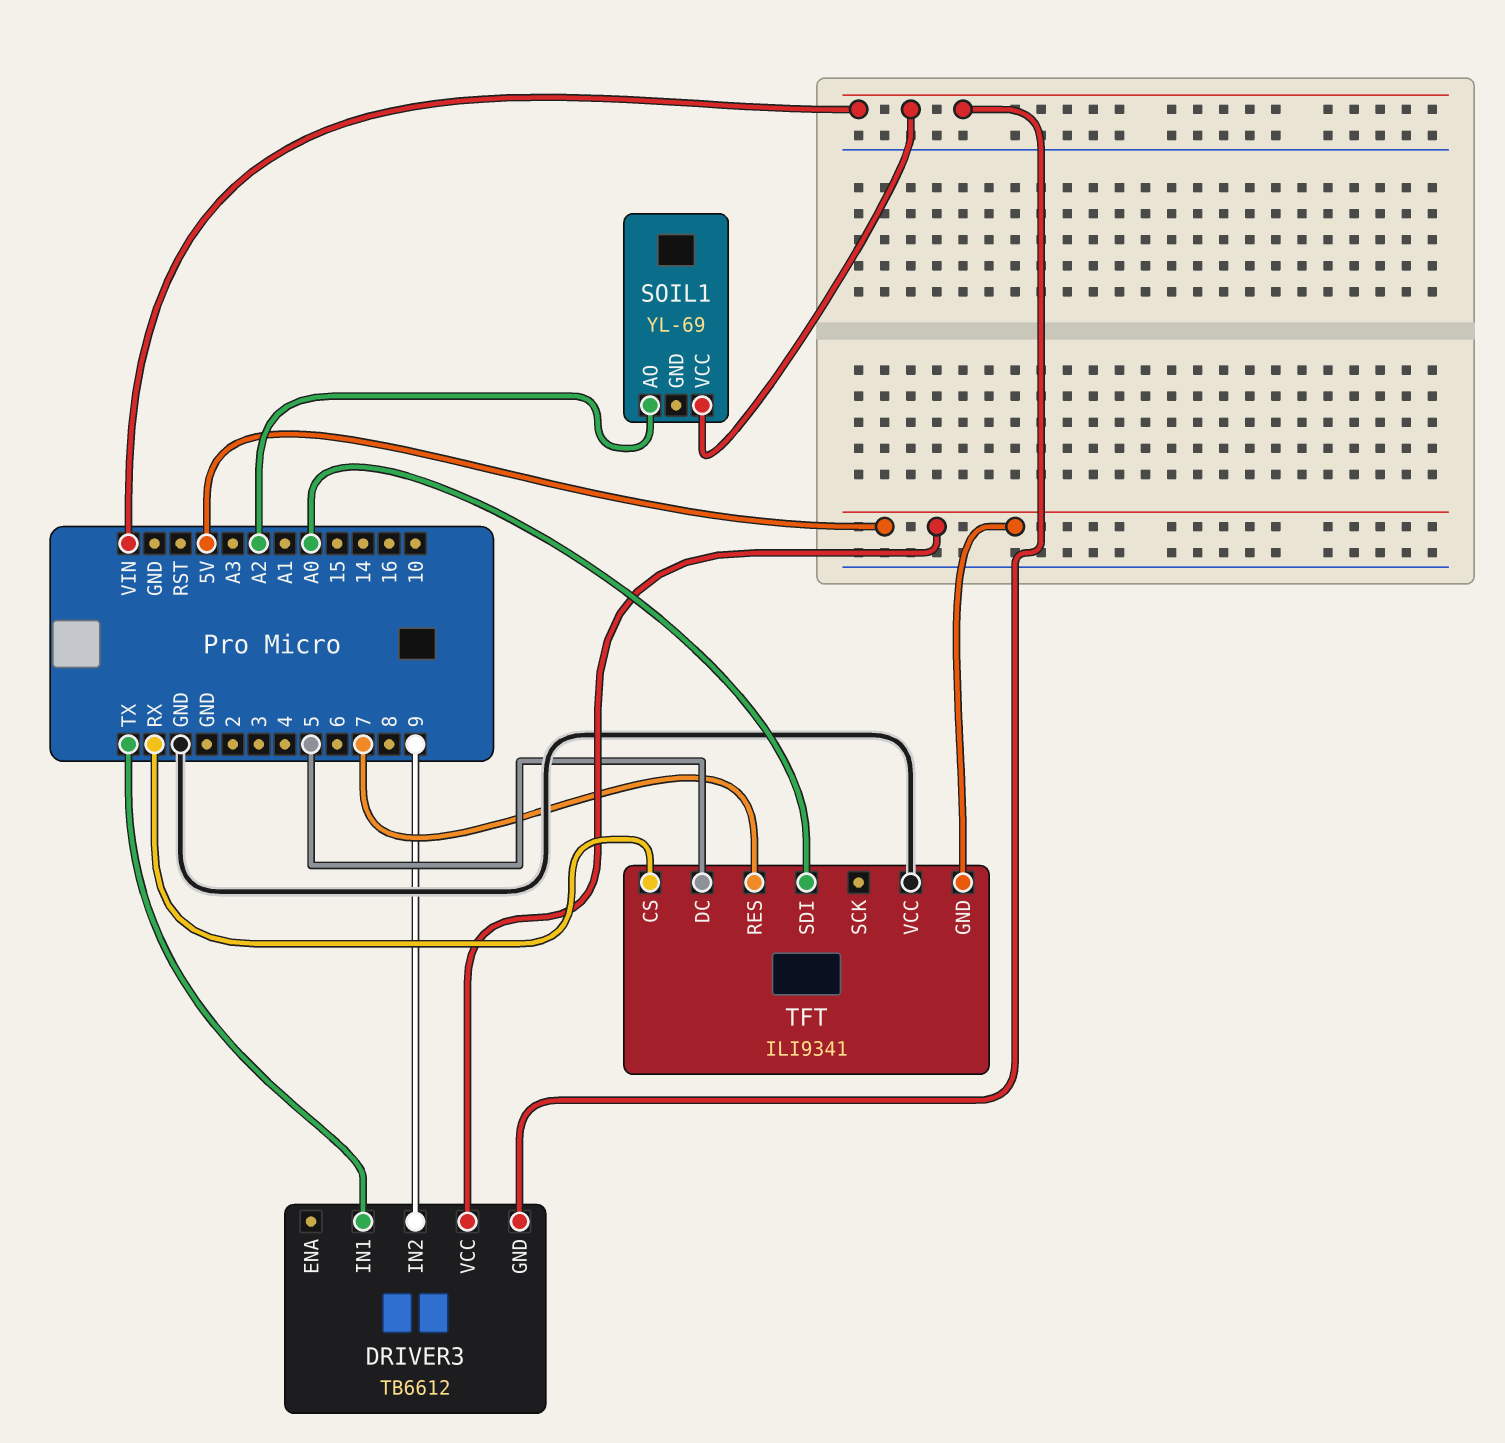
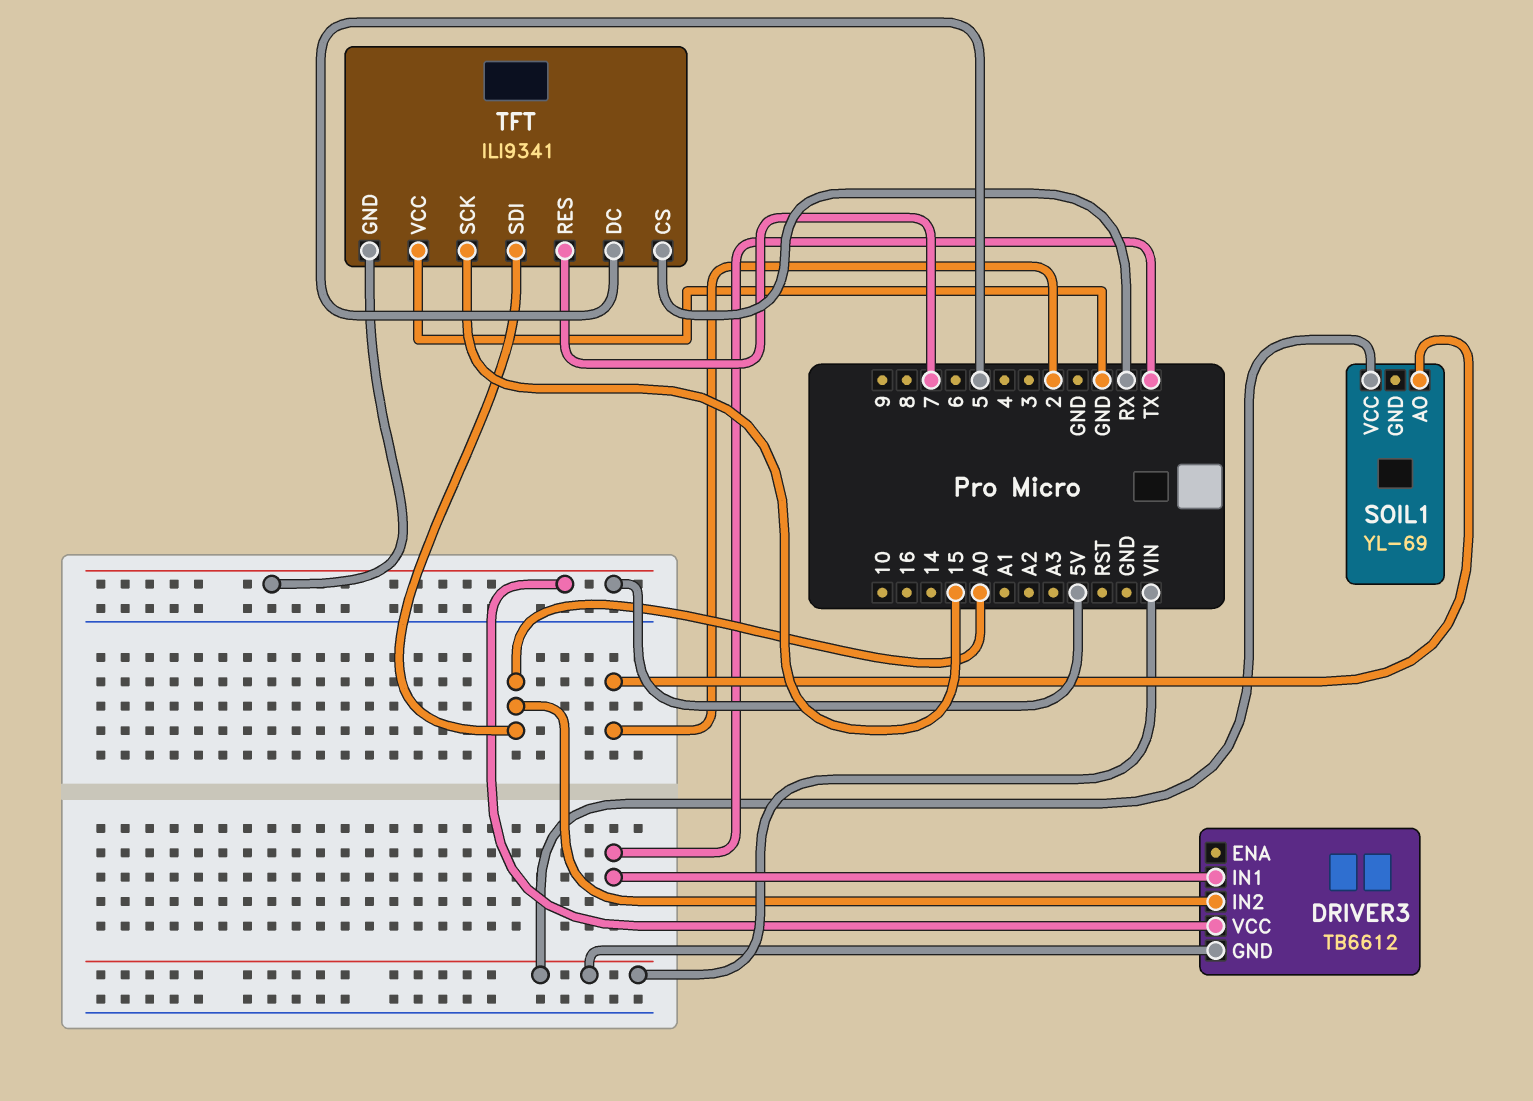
DRIVER3 pin IN2: 9 -> A0
SOIL1 pin AO: A2 -> 2
TFT pin SCK: none -> 15

